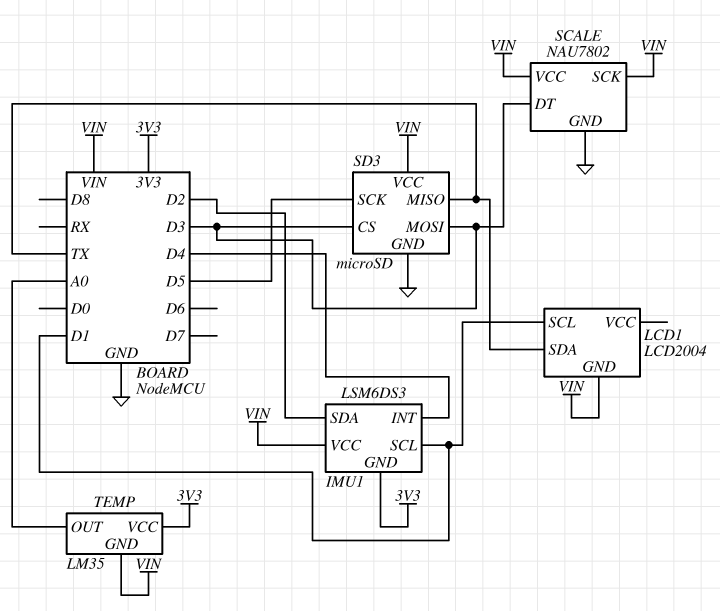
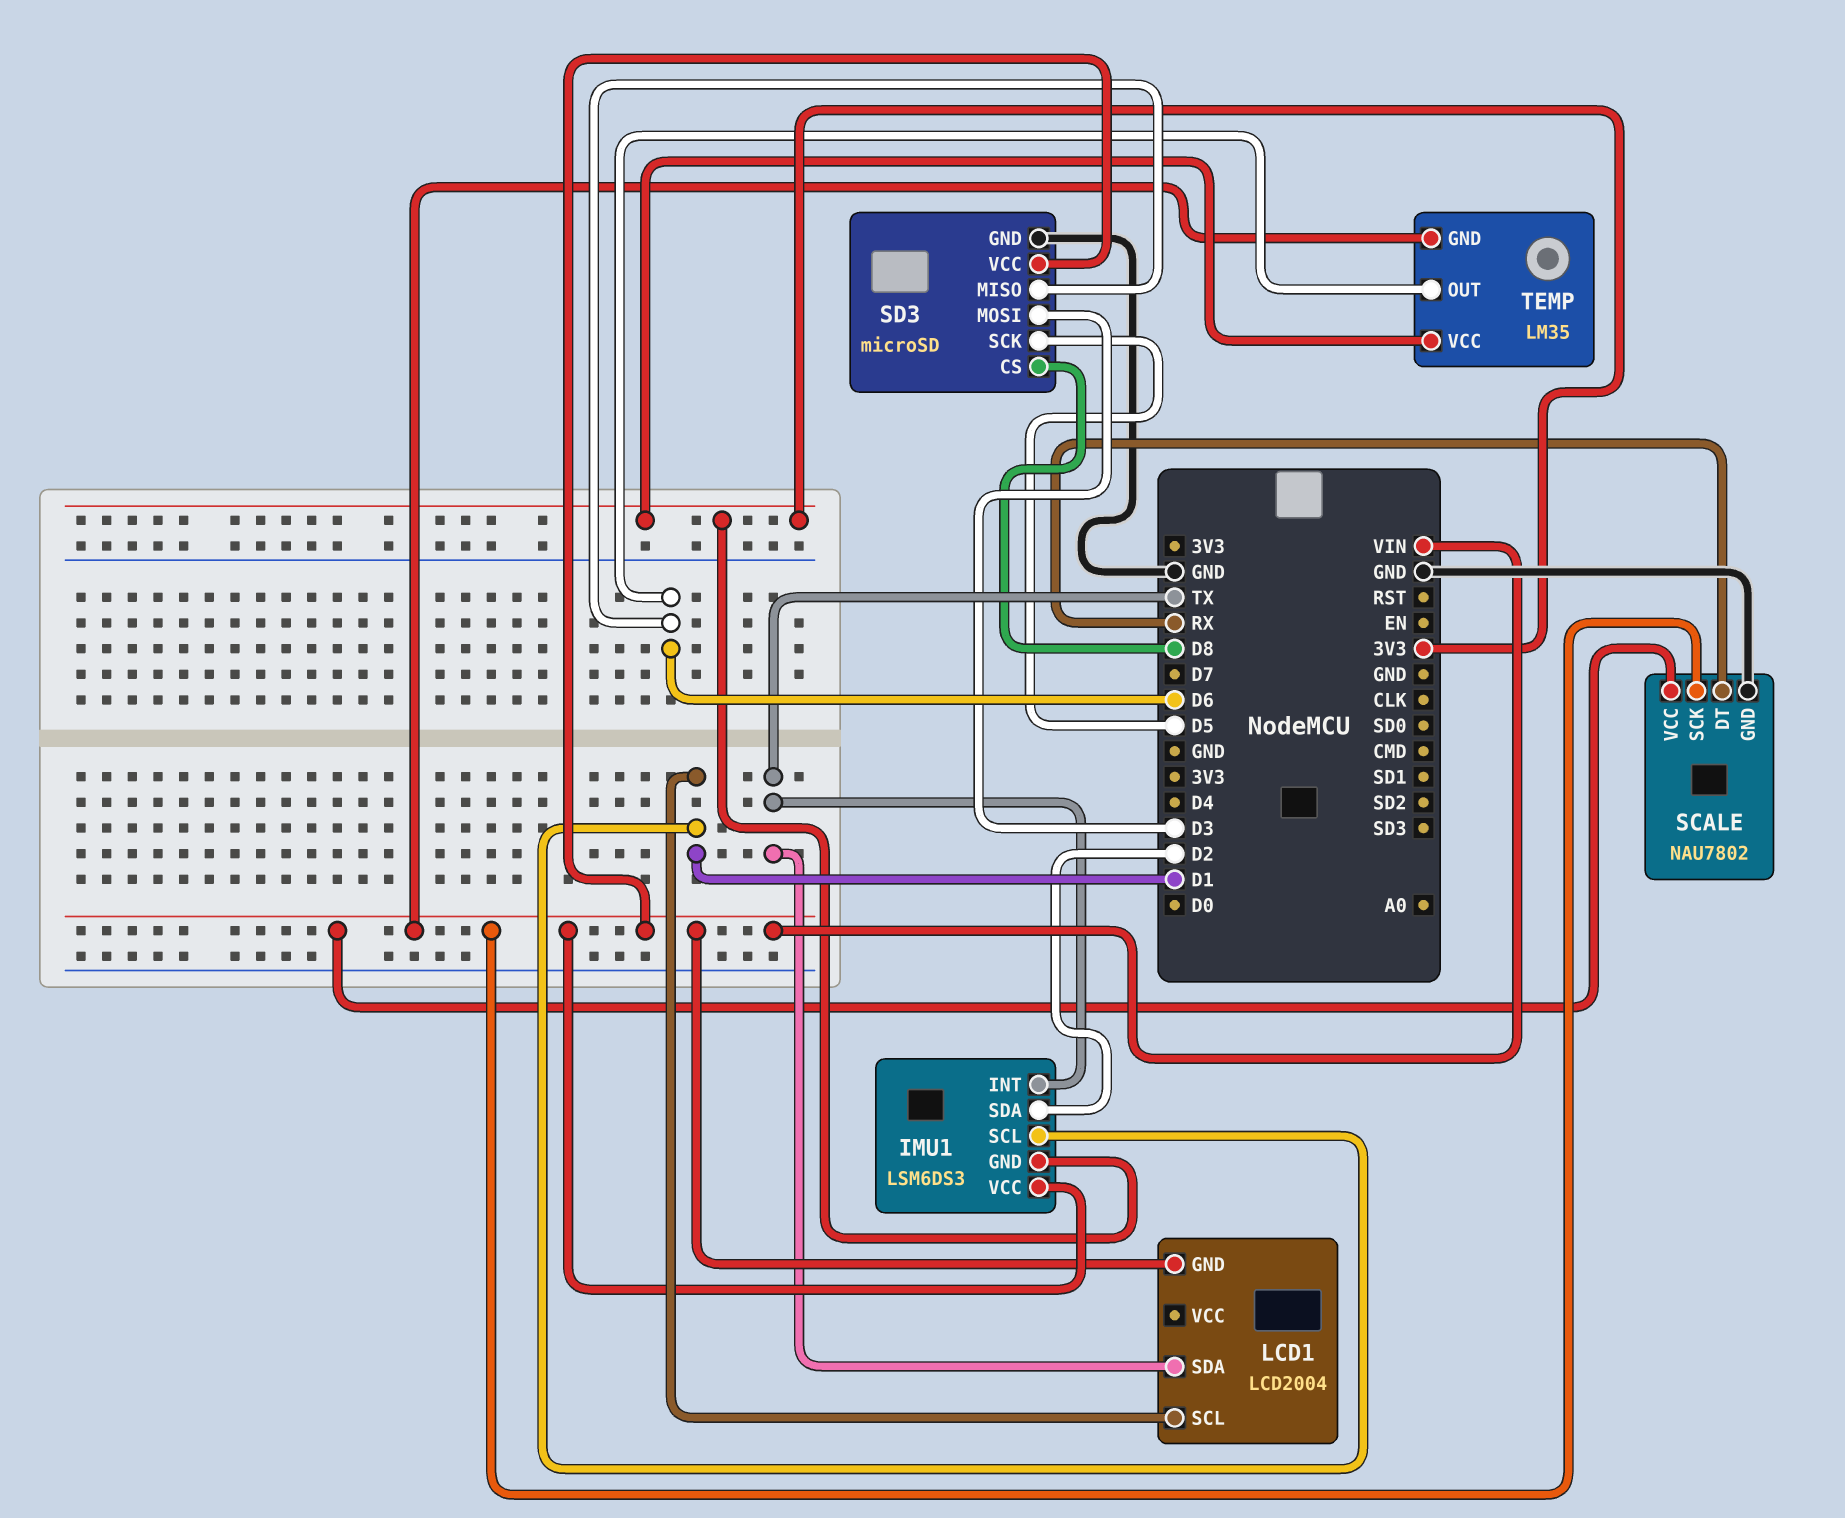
IMU1 pin INT: D4 -> TX
SCALE pin DT: D3 -> RX
SD3 pin CS: D3 -> D8
SD3 pin MISO: TX -> D6
TEMP pin OUT: A0 -> D6

